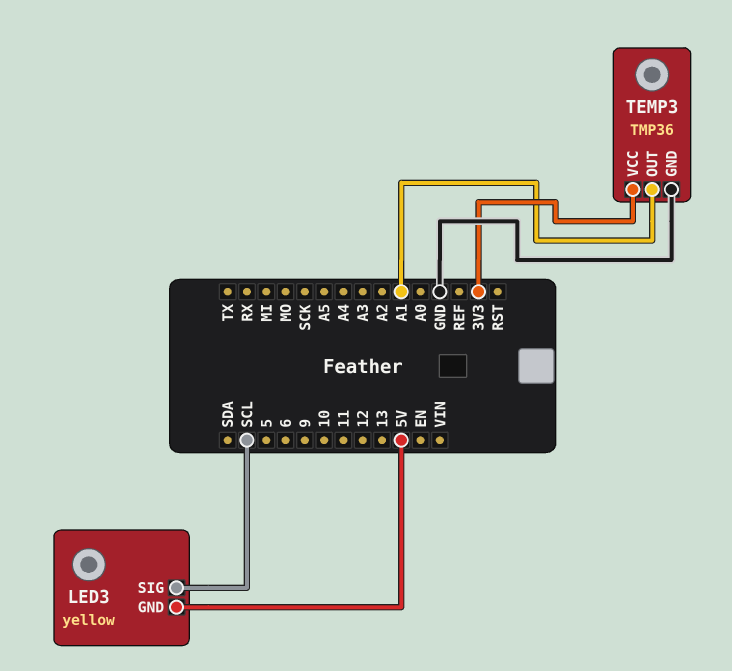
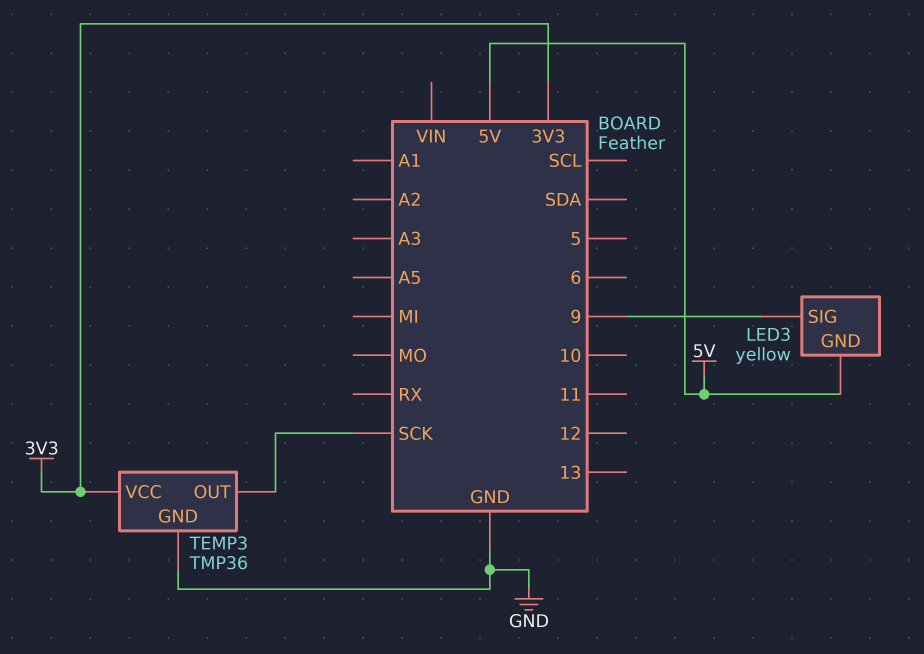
LED3 pin SIG: SCL -> 9
TEMP3 pin OUT: A1 -> SCK

